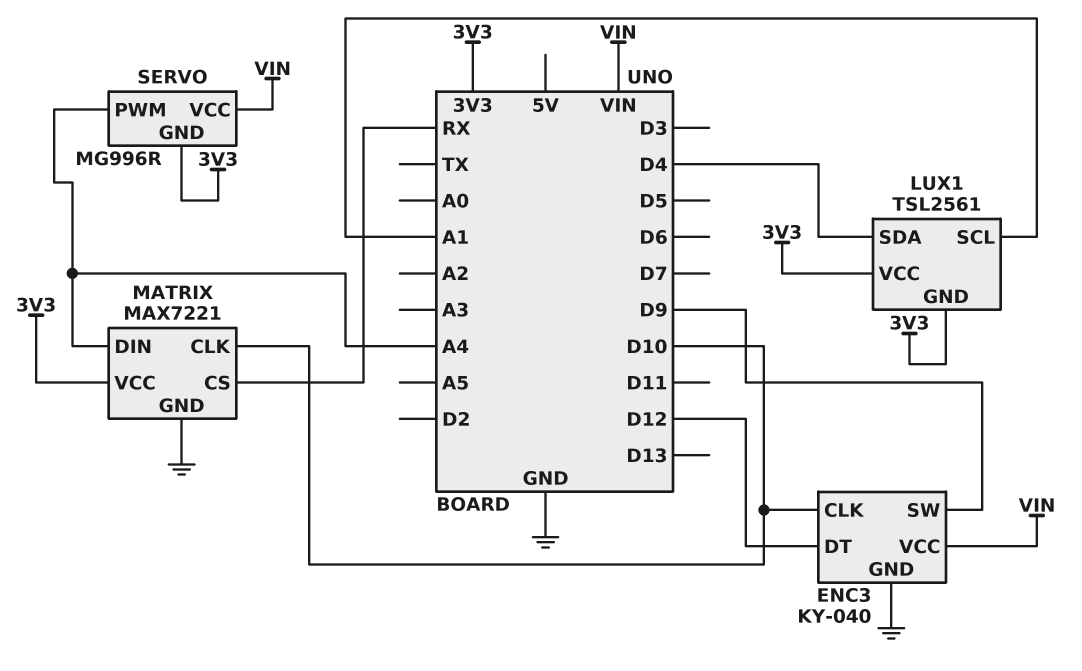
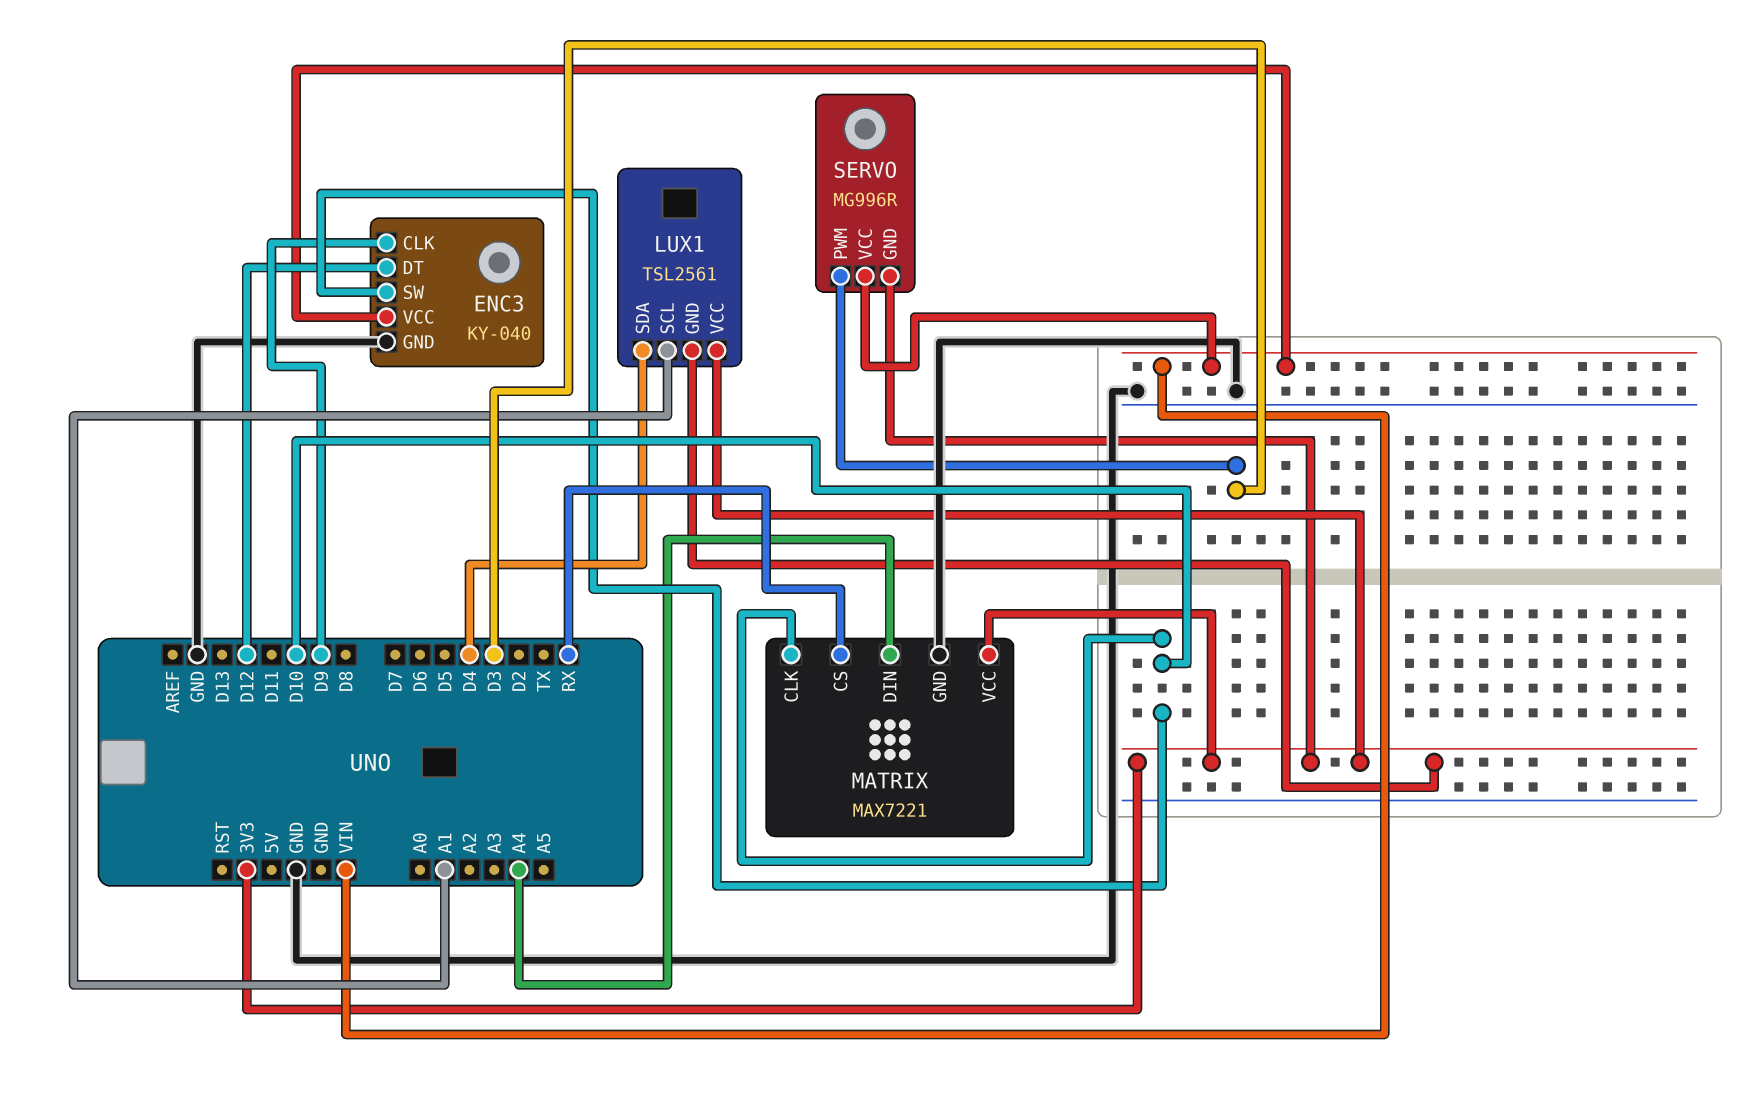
ENC3 pin CLK: D10 -> D9
ENC3 pin SW: D9 -> D10
SERVO pin PWM: A4 -> D3

